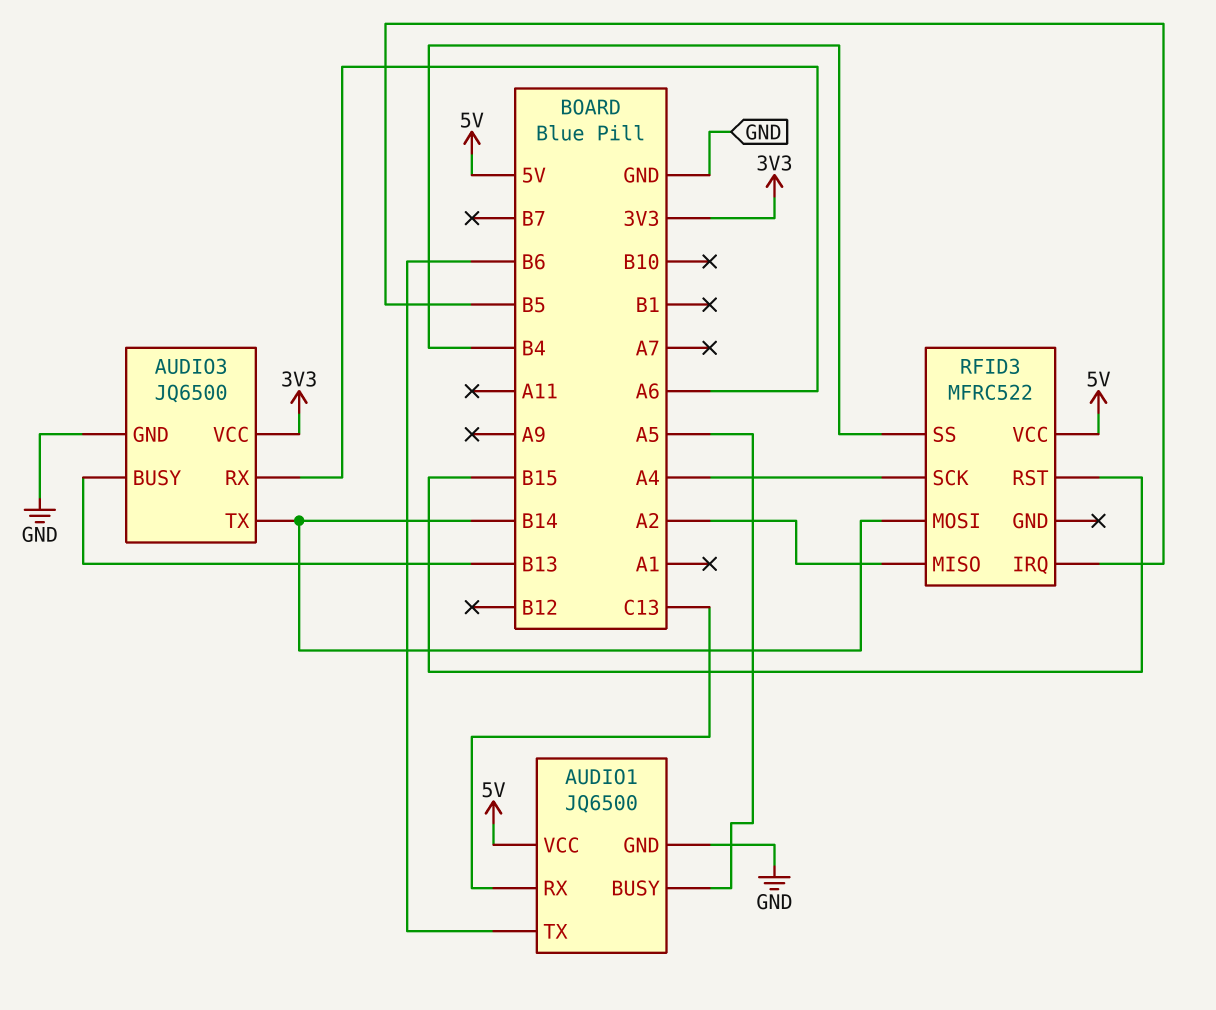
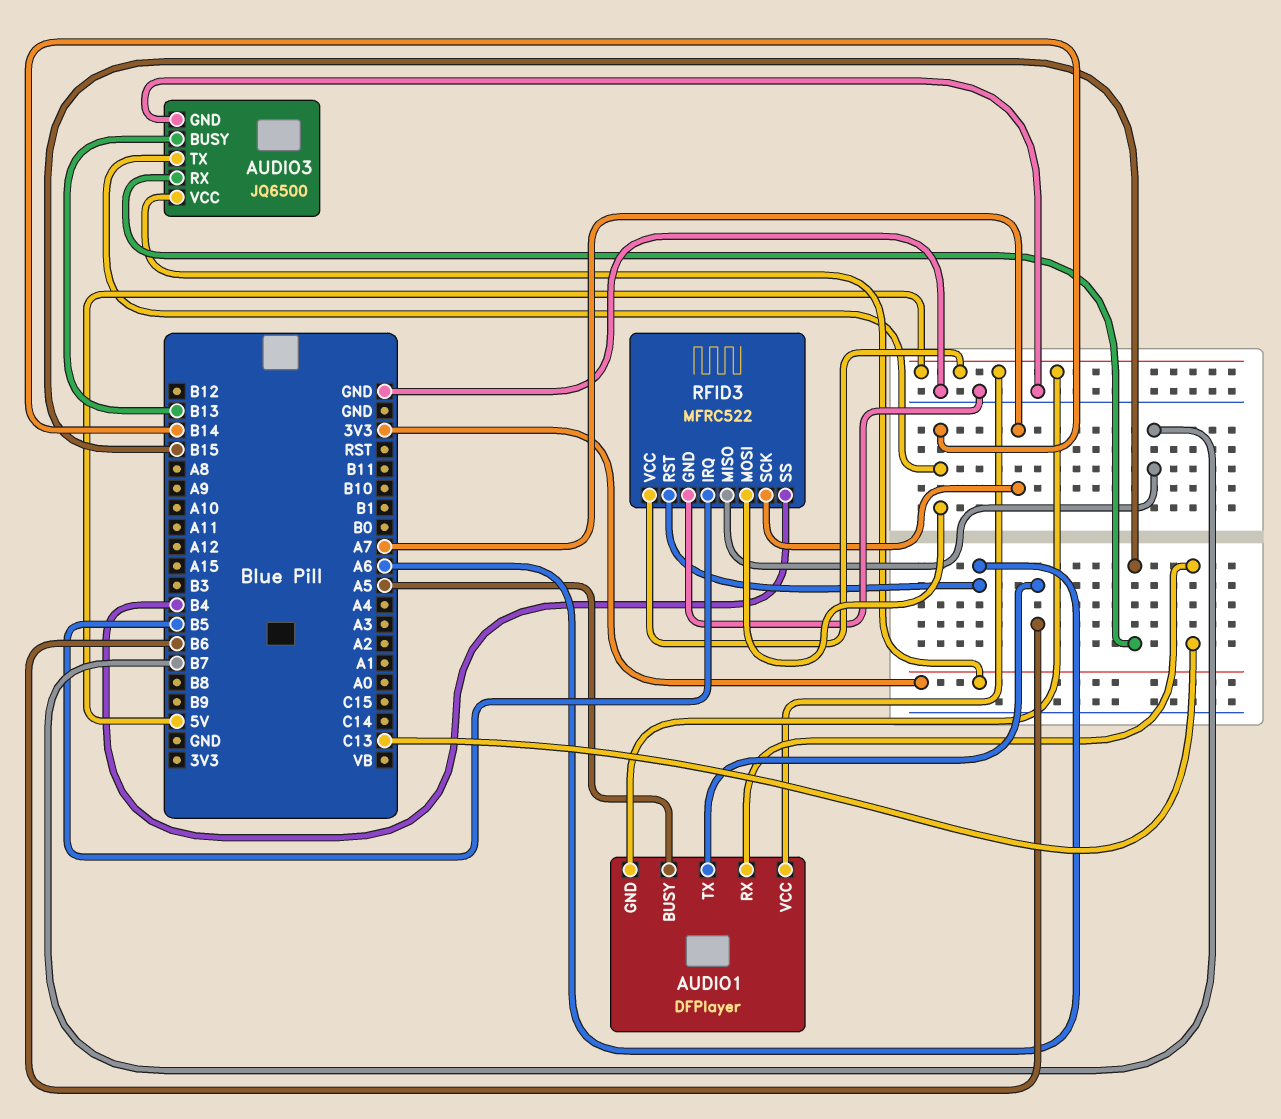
AUDIO1: JQ6500 -> DFPlayer
AUDIO1 pin GND: GND -> 5V
AUDIO3 pin RX: A6 -> B15
RFID3 pin GND: none -> GND
RFID3 pin MISO: A2 -> B7
RFID3 pin RST: B15 -> A6
RFID3 pin SCK: A4 -> A7

